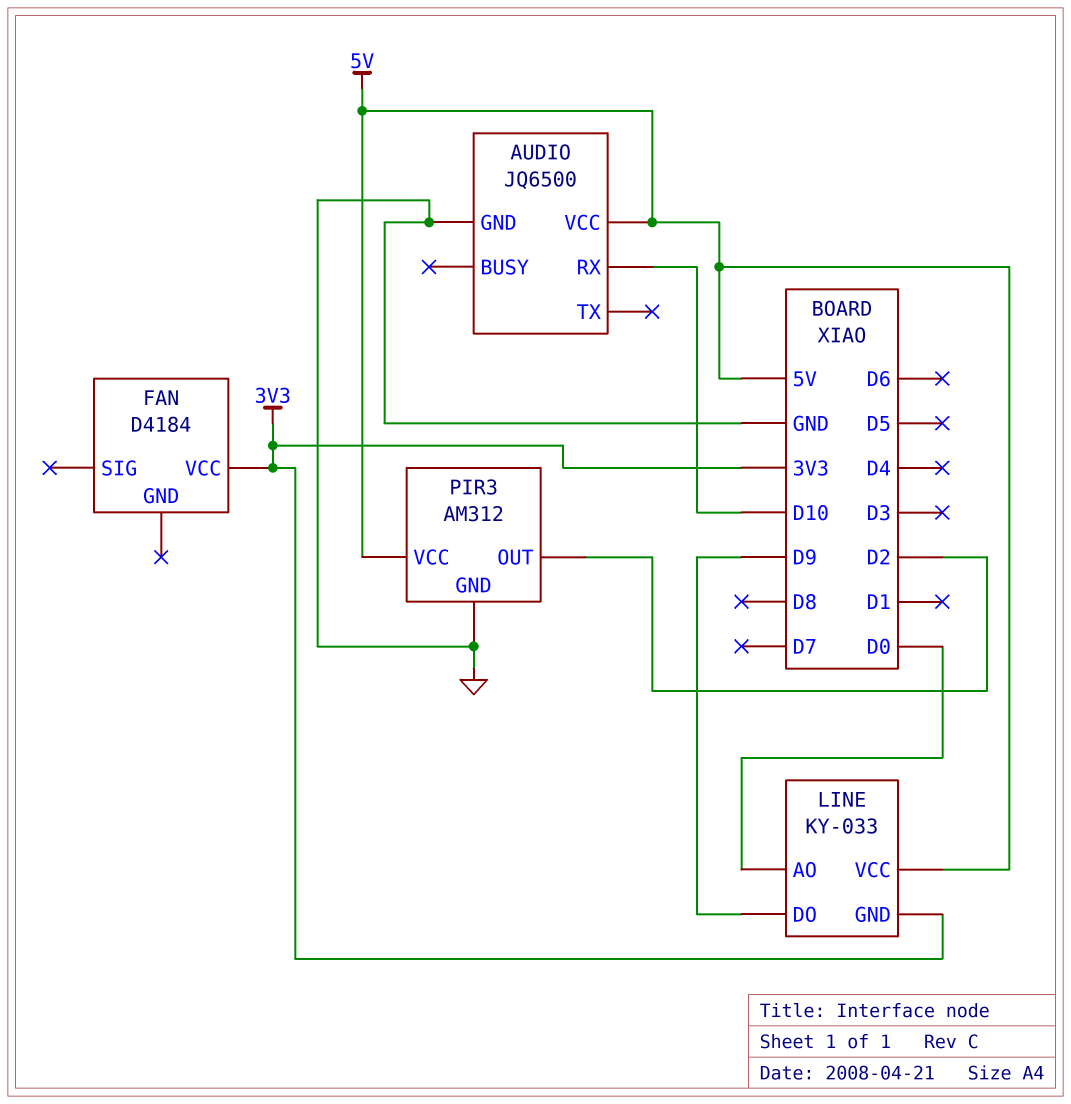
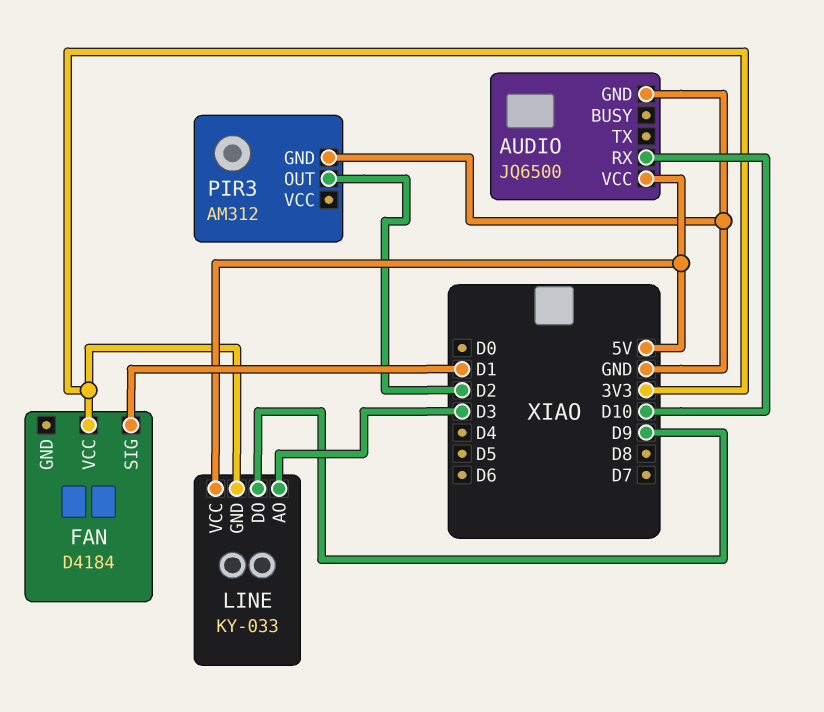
FAN pin SIG: none -> D1
LINE pin AO: D0 -> D3
PIR3 pin VCC: 5V -> none

